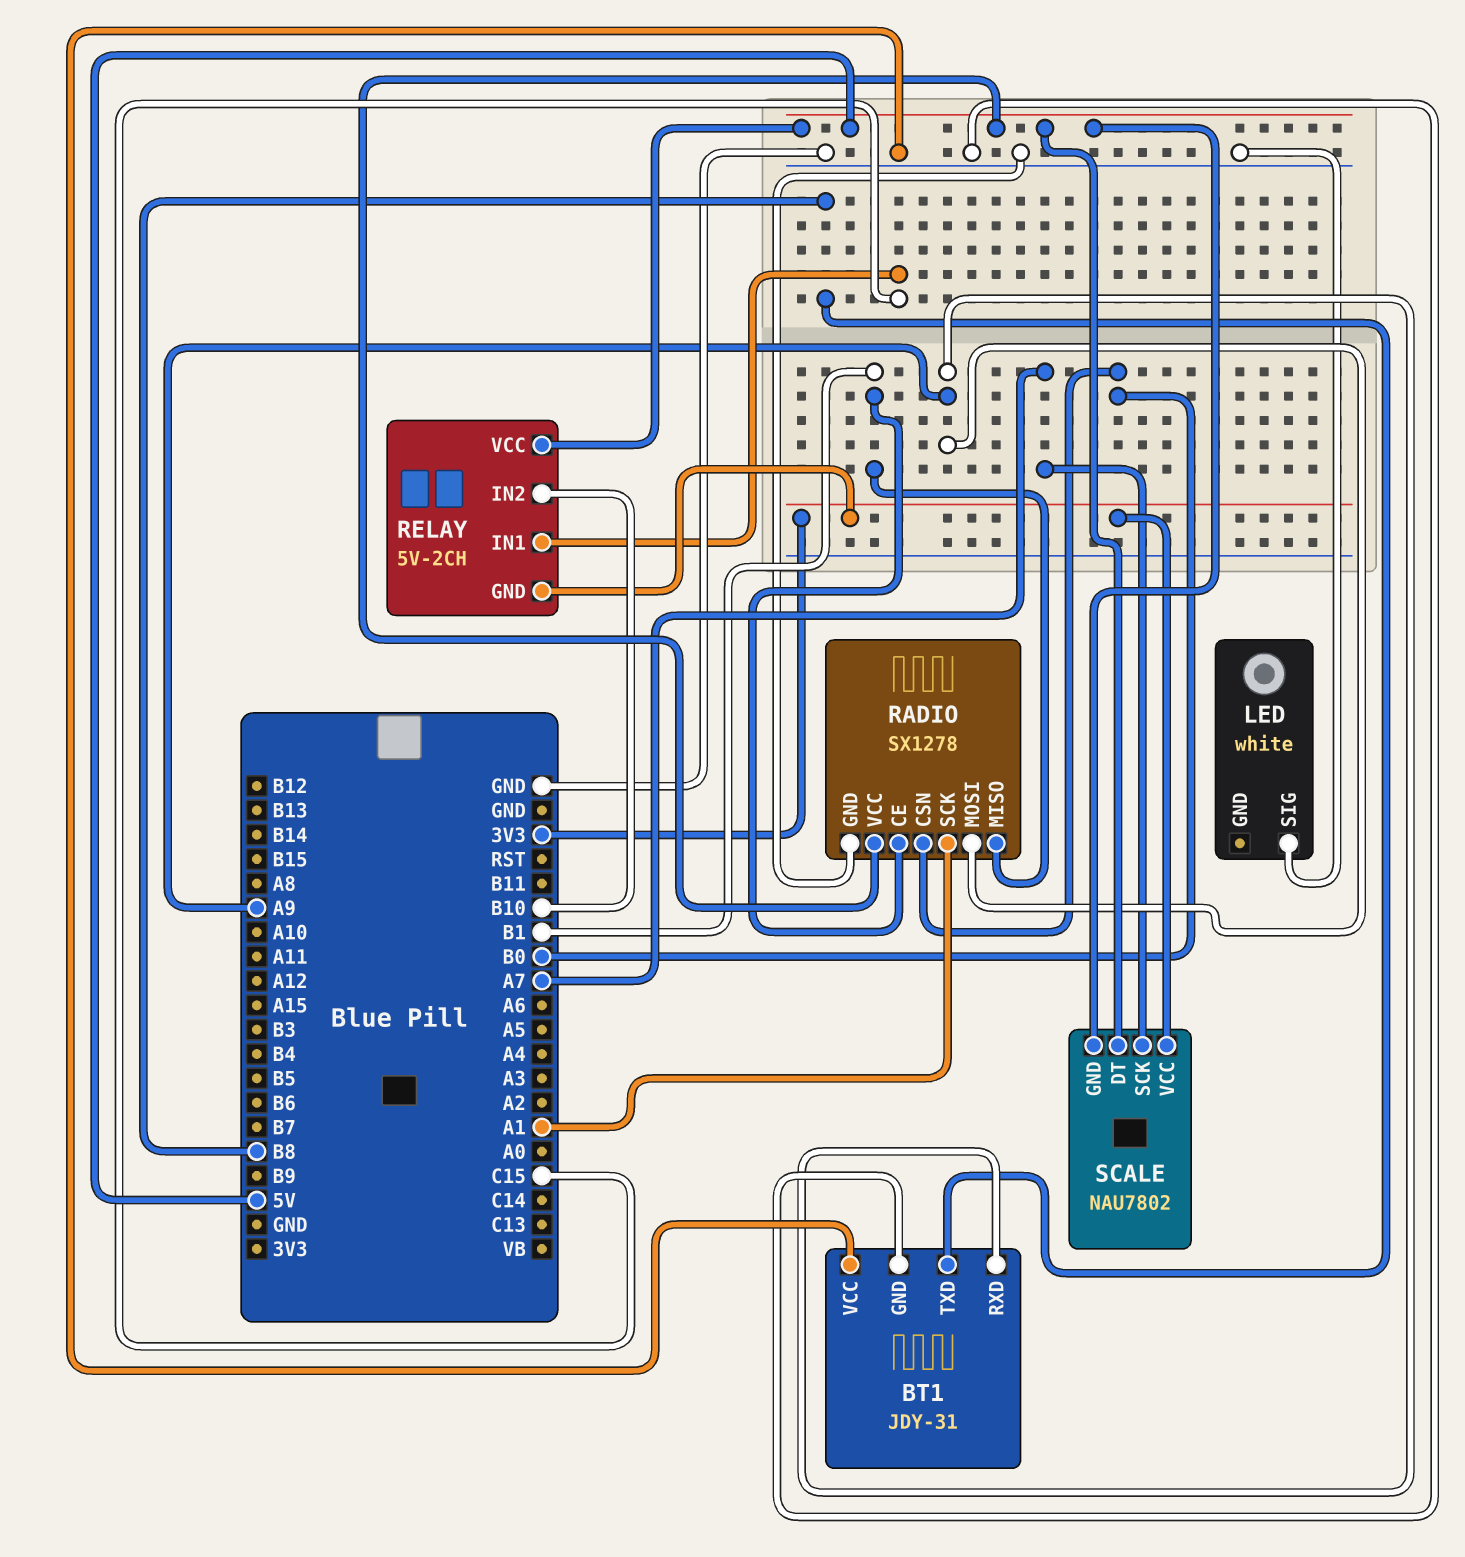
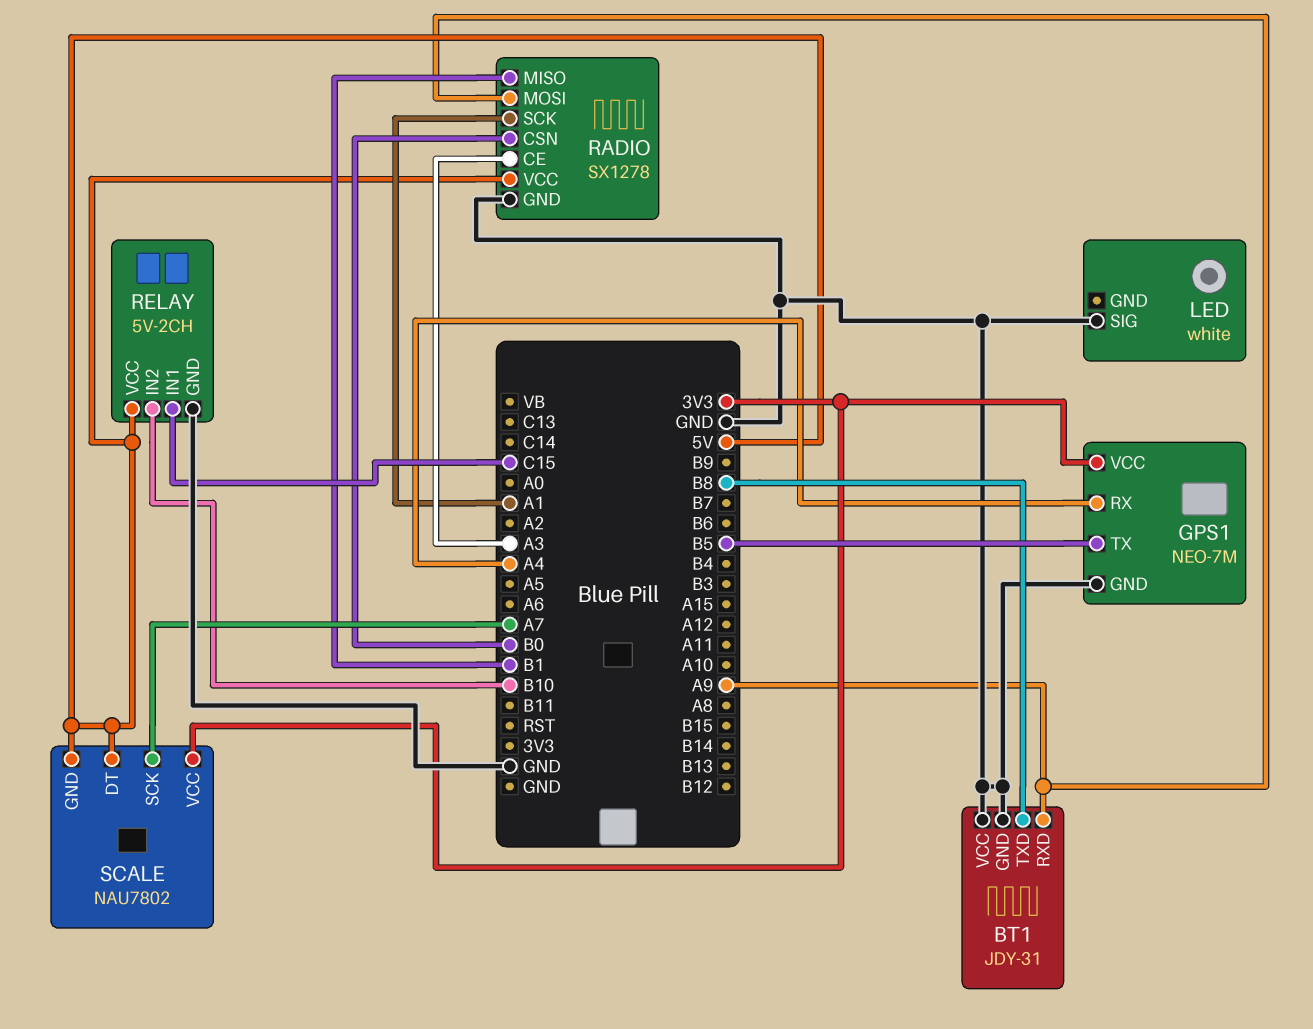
GPS1: none -> NEO-7M
GPS1 pin GND: none -> GND
GPS1 pin RX: none -> A4
GPS1 pin TX: none -> B5
GPS1 pin VCC: none -> 3V3
RADIO pin CE: B1 -> A3
RELAY pin GND: 3V3 -> GND

